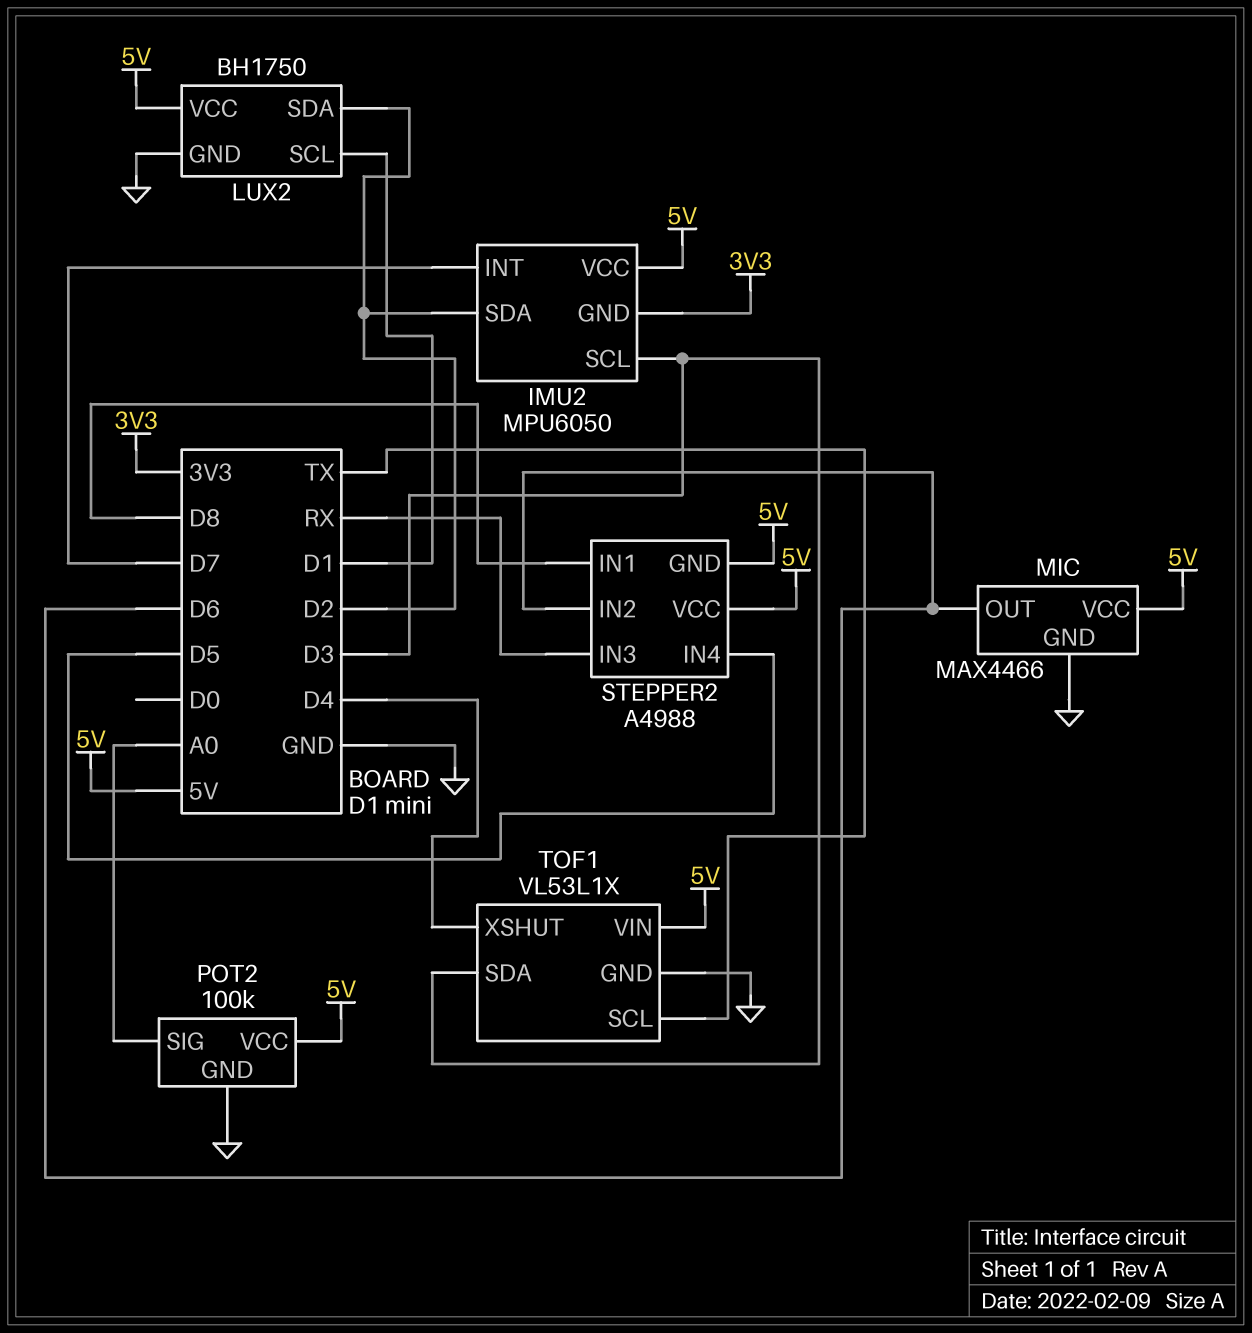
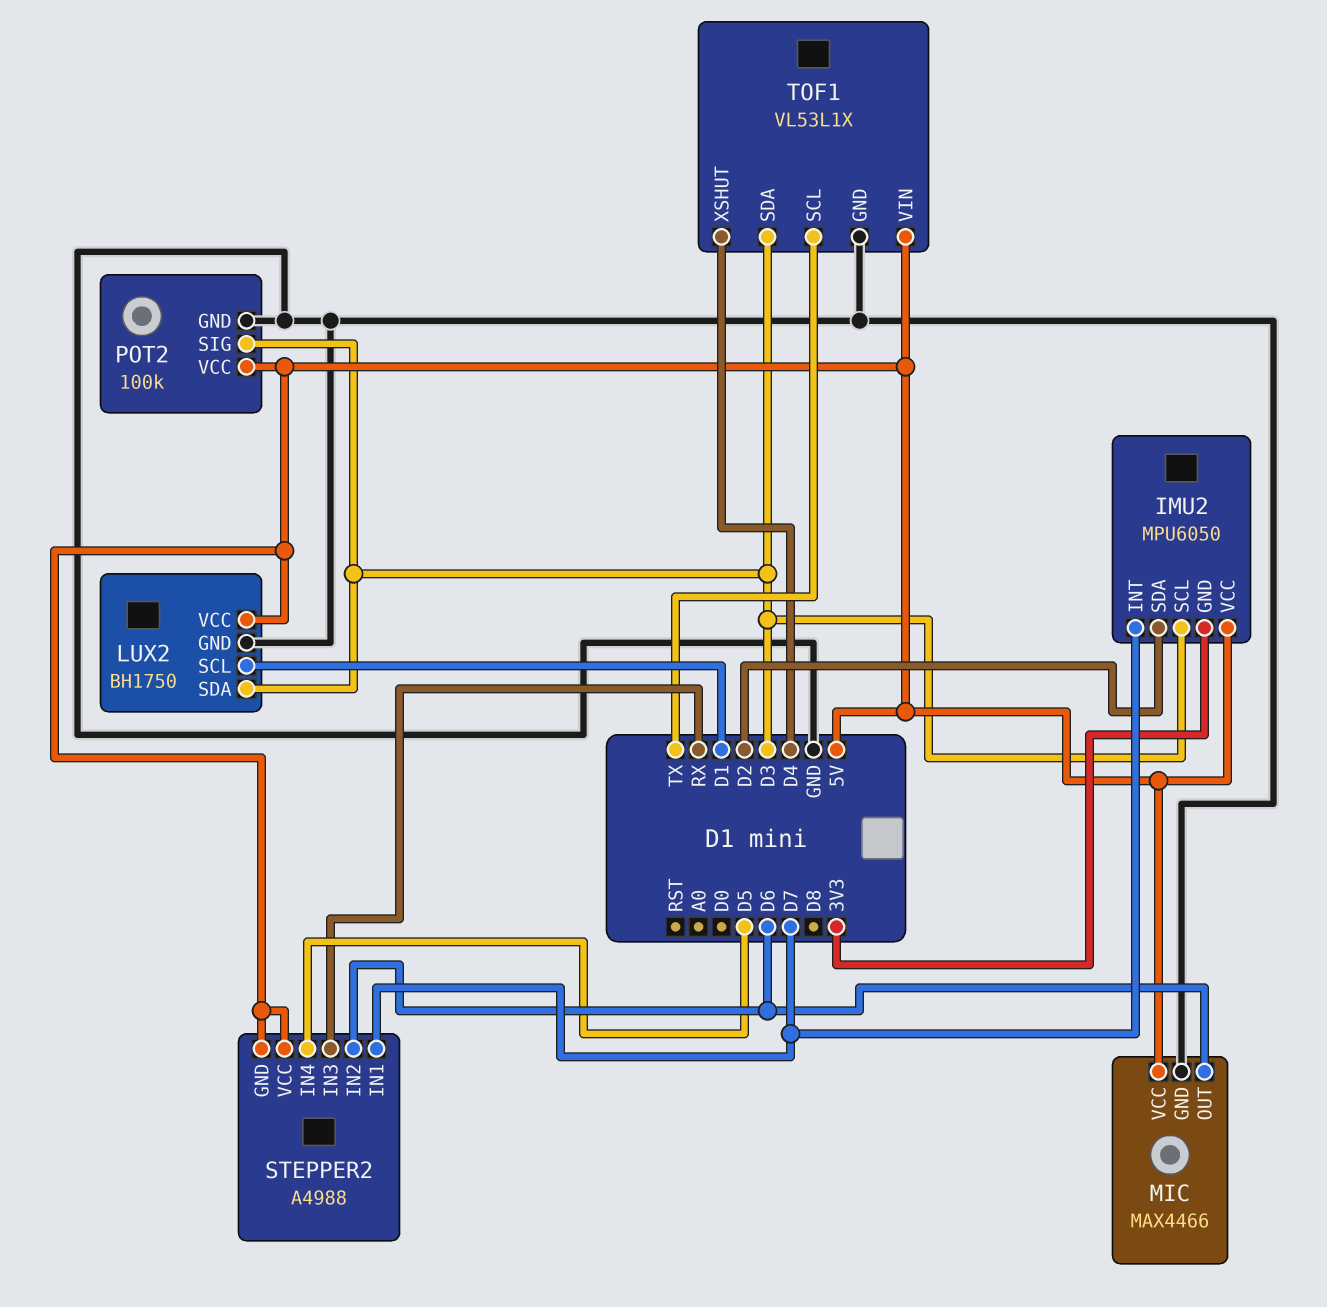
LUX2 pin SDA: D2 -> D3
POT2 pin SIG: A0 -> D3
STEPPER2 pin IN1: D8 -> D7

